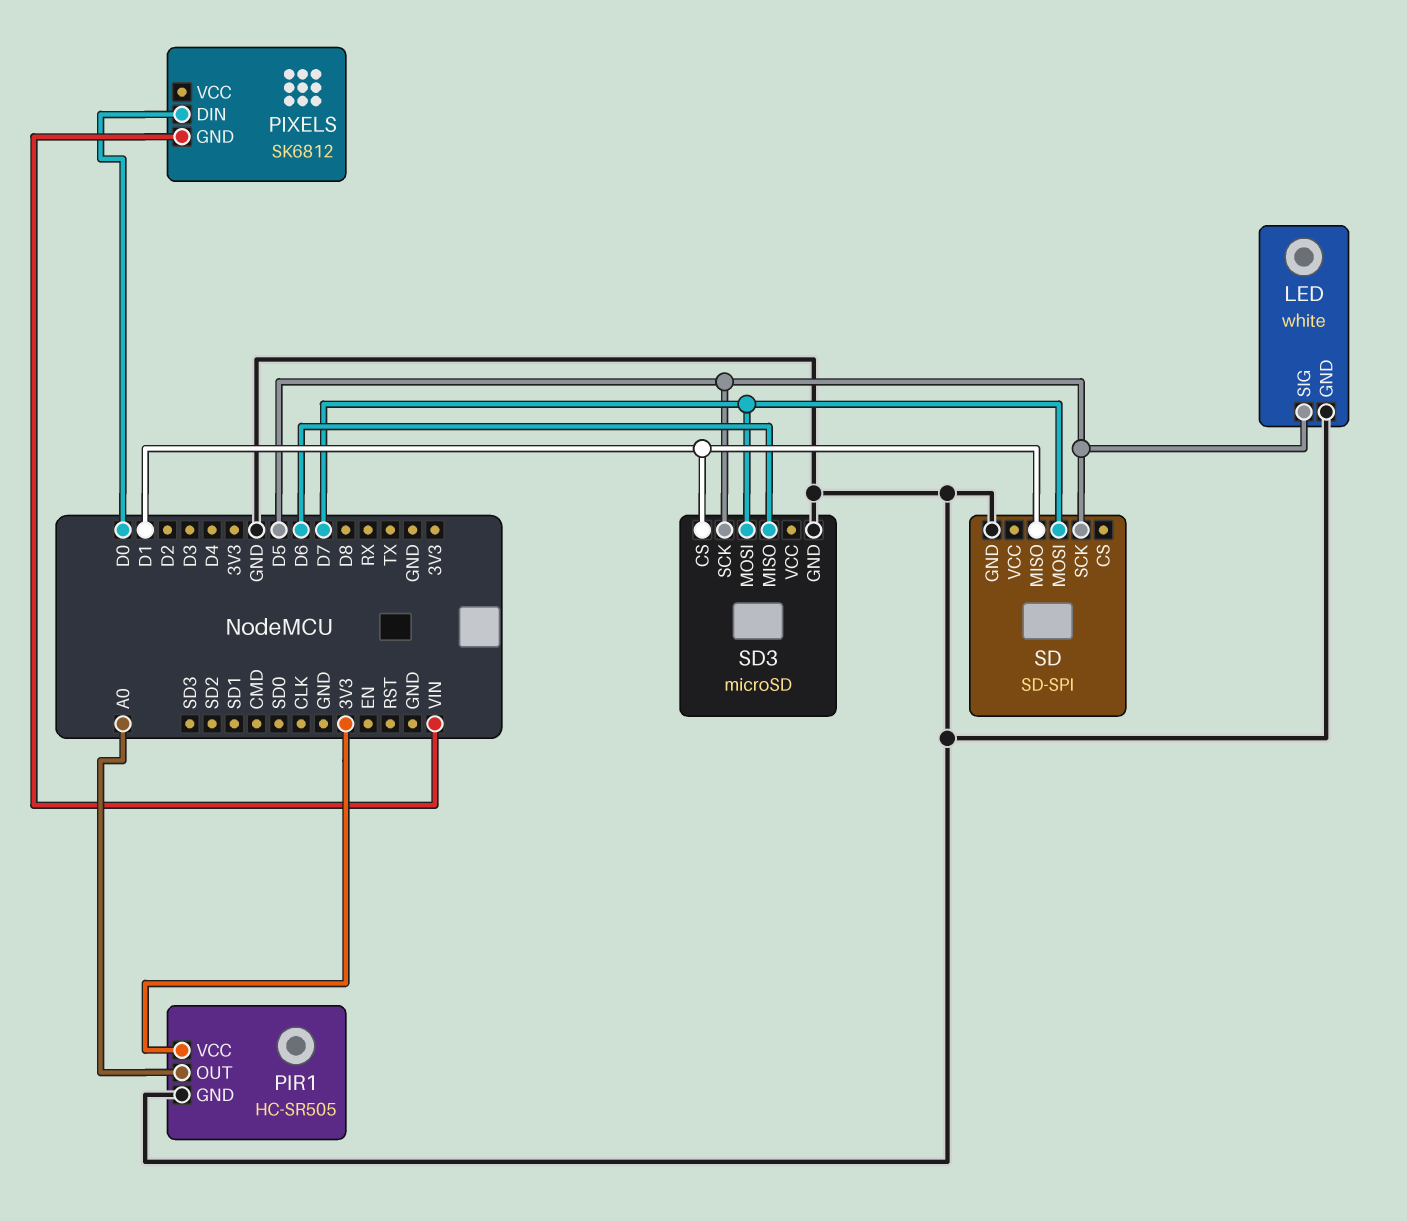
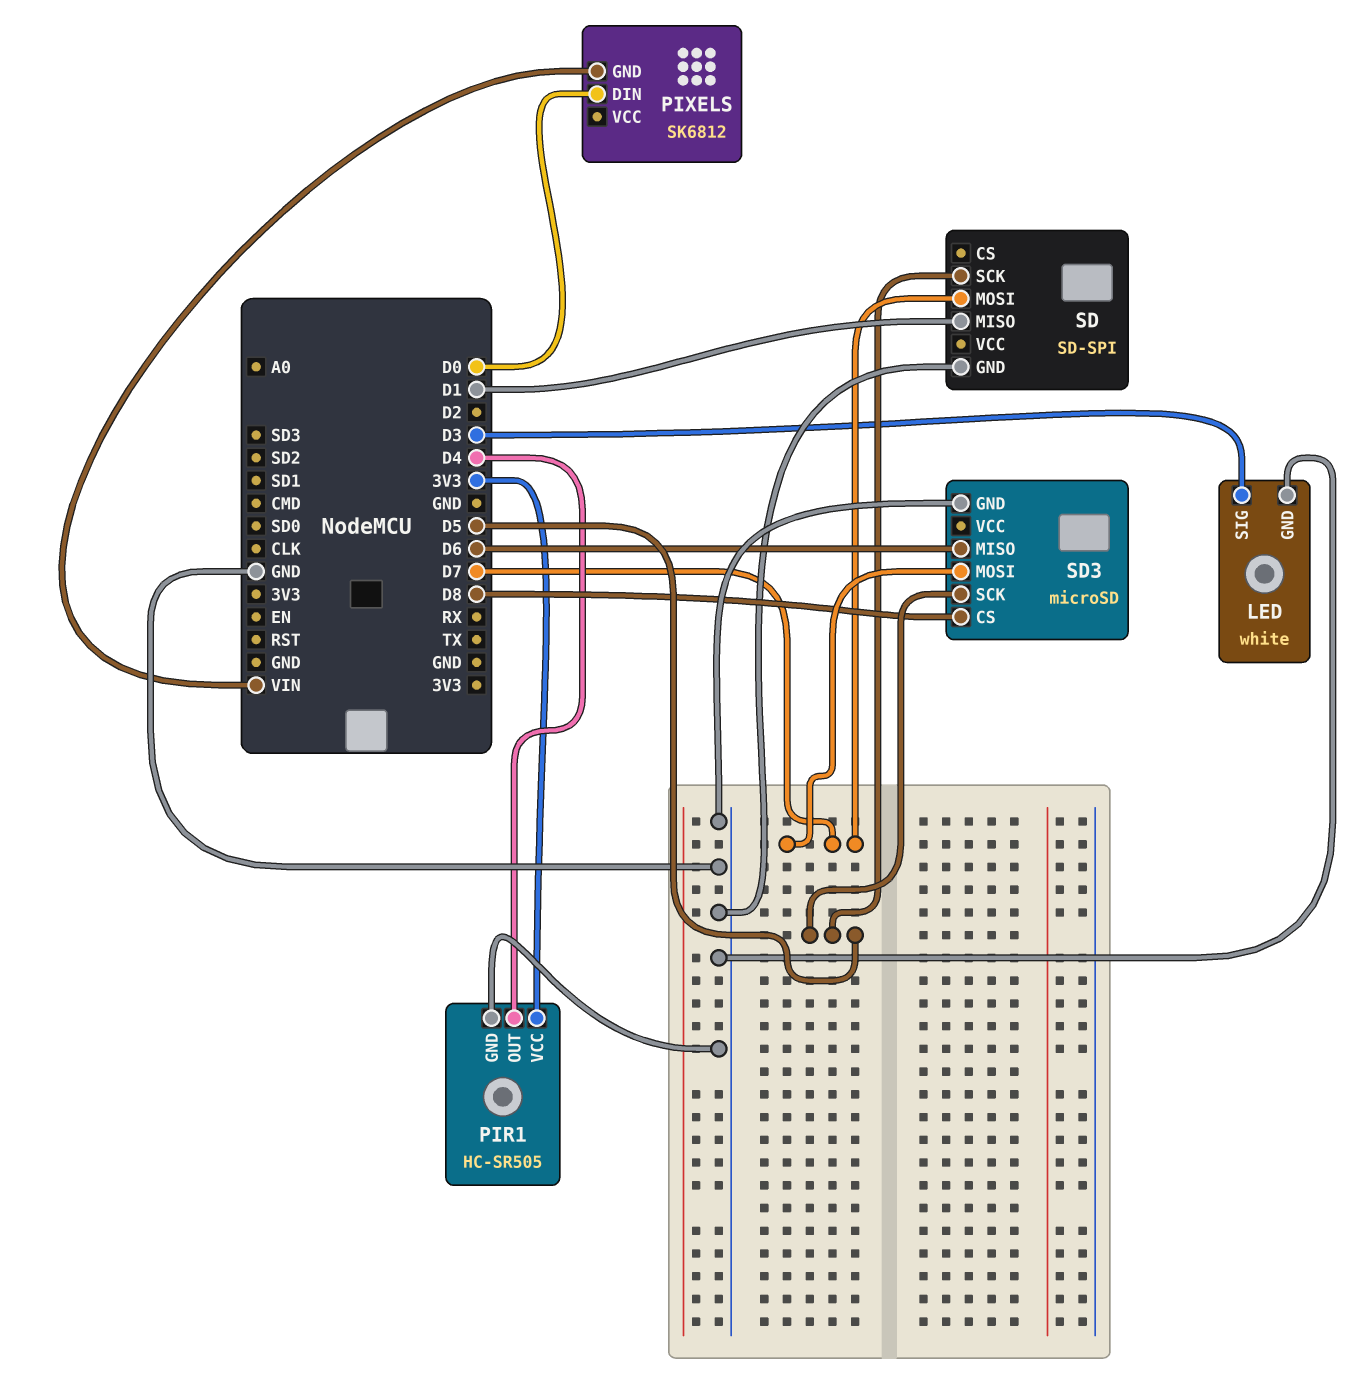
LED pin SIG: D5 -> D3
PIR1 pin OUT: A0 -> D4
SD3 pin CS: D1 -> D8

